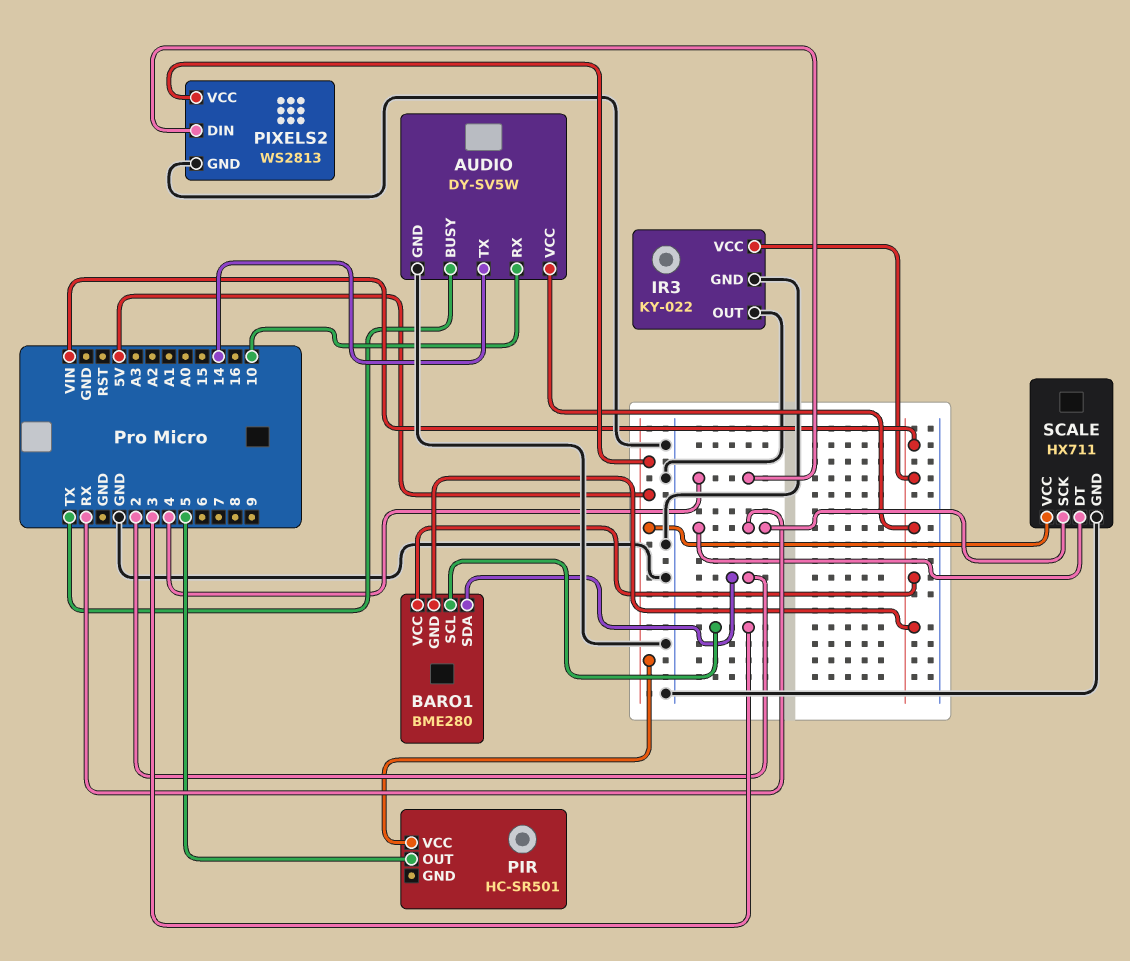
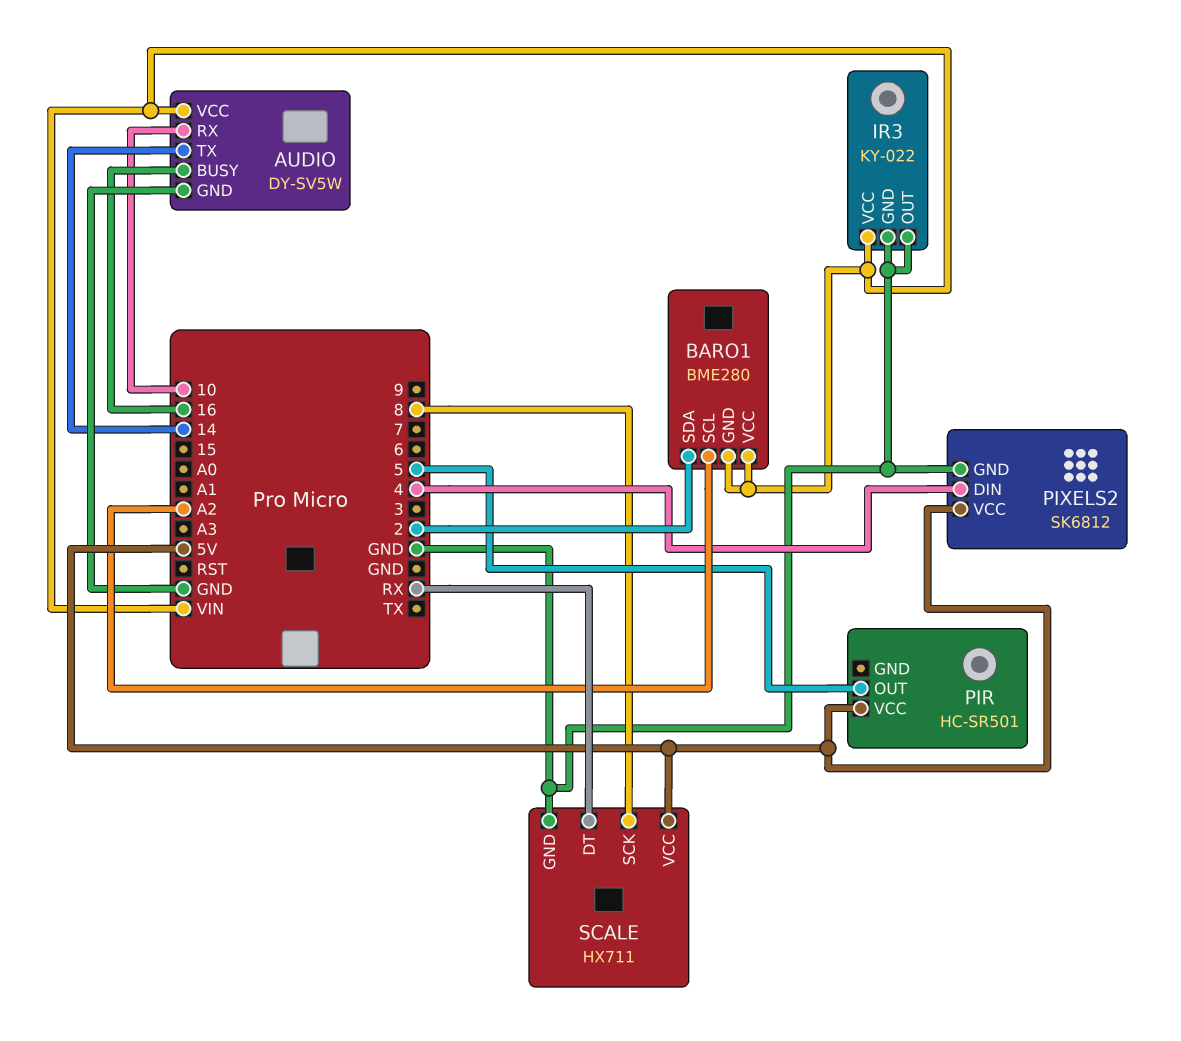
AUDIO pin BUSY: TX -> 16
BARO1 pin SCL: 3 -> A2
PIXELS2: WS2813 -> SK6812
SCALE pin SCK: RX -> 8

